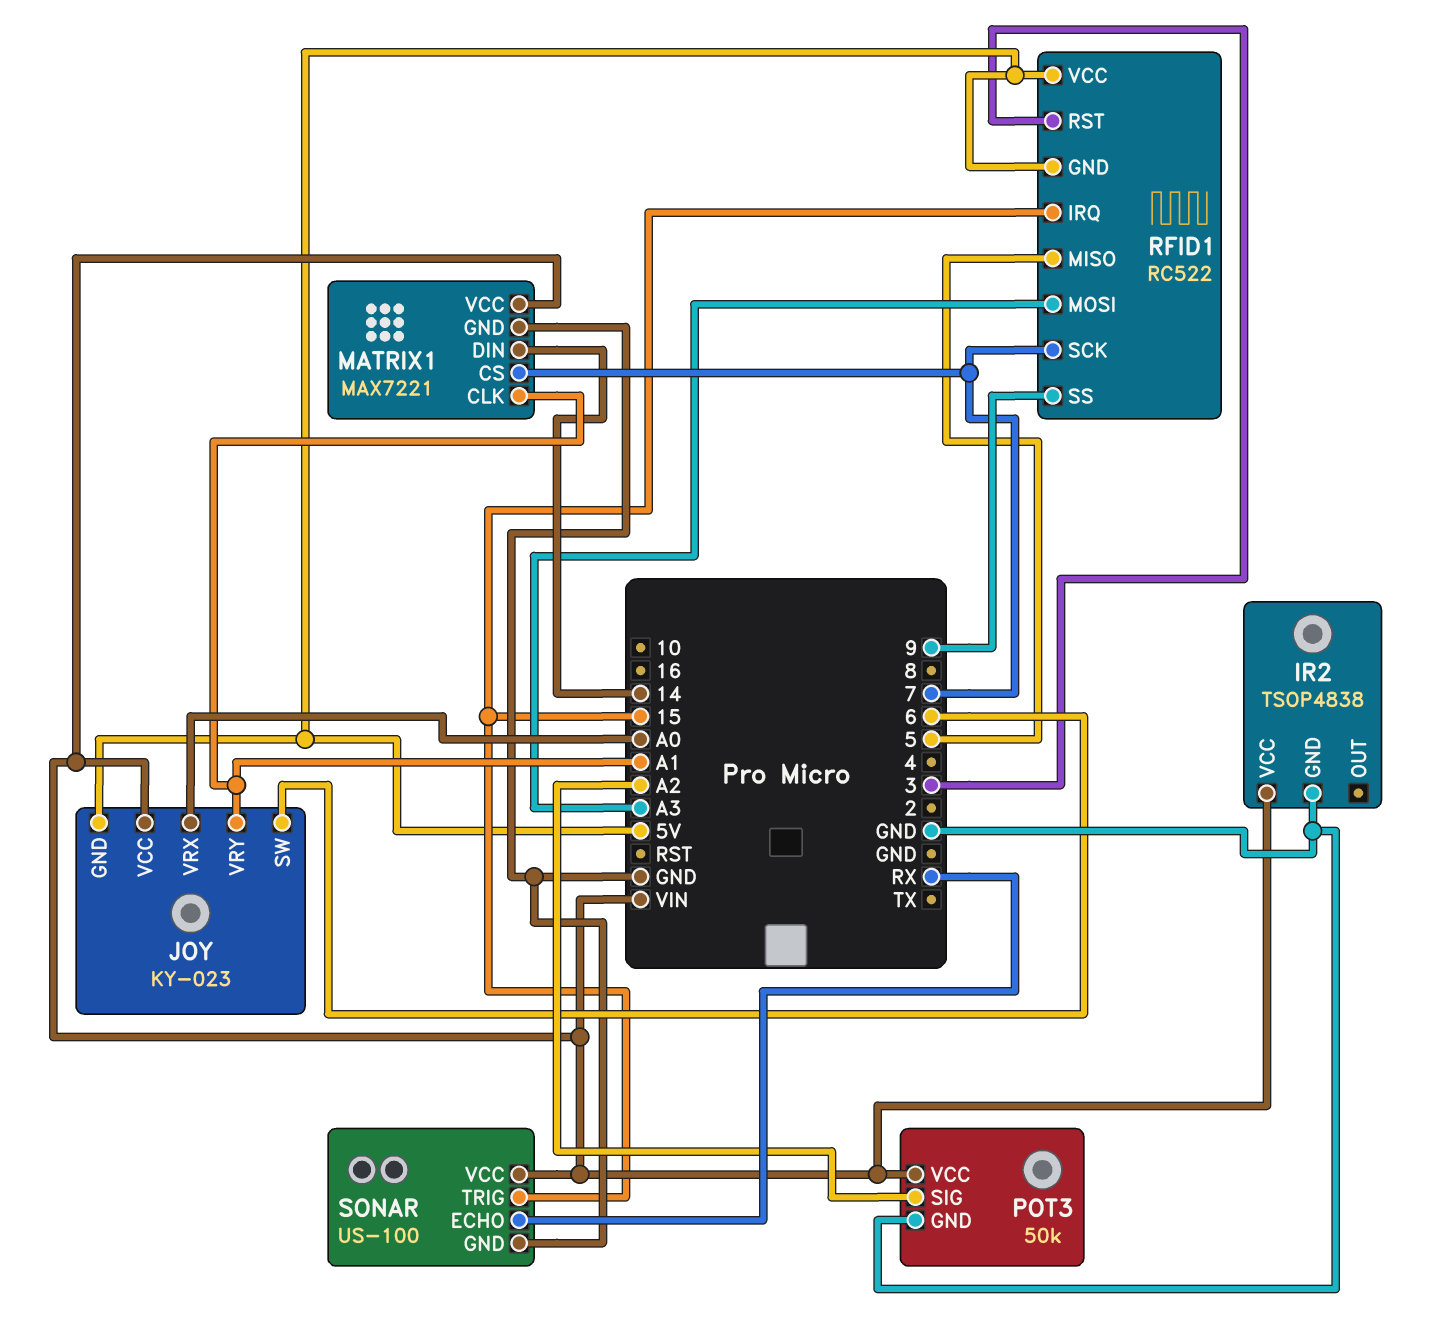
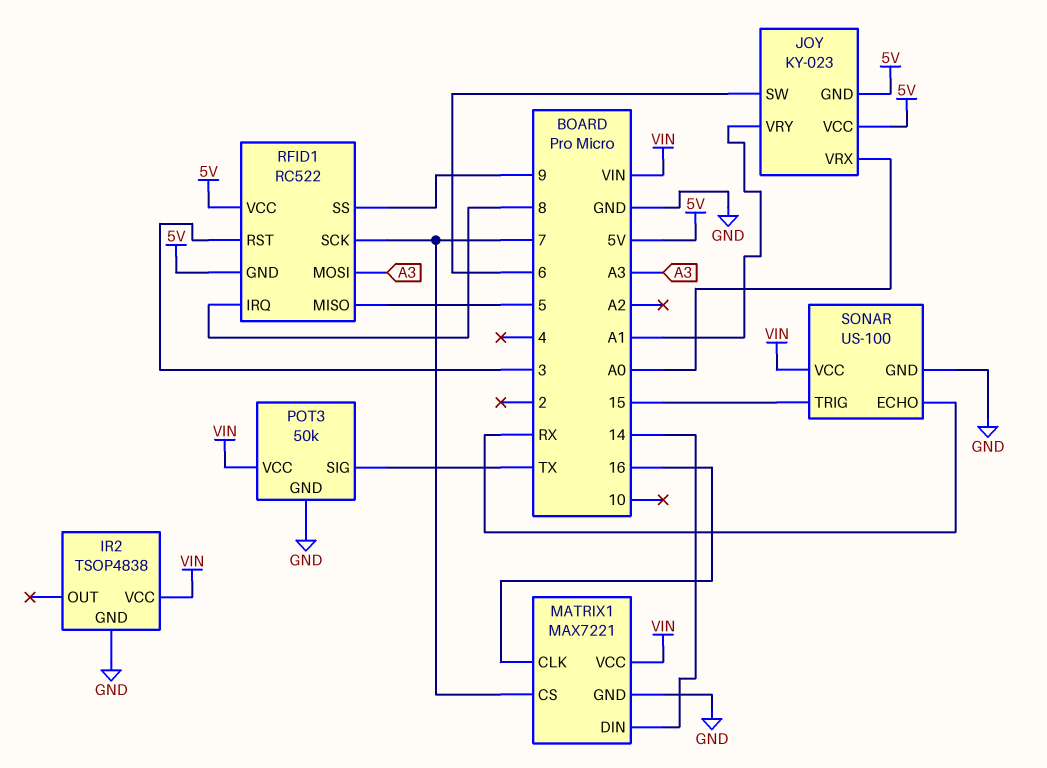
JOY pin VCC: VIN -> 5V
MATRIX1 pin CLK: A1 -> 16
POT3 pin SIG: A2 -> TX
RFID1 pin IRQ: 15 -> 8

